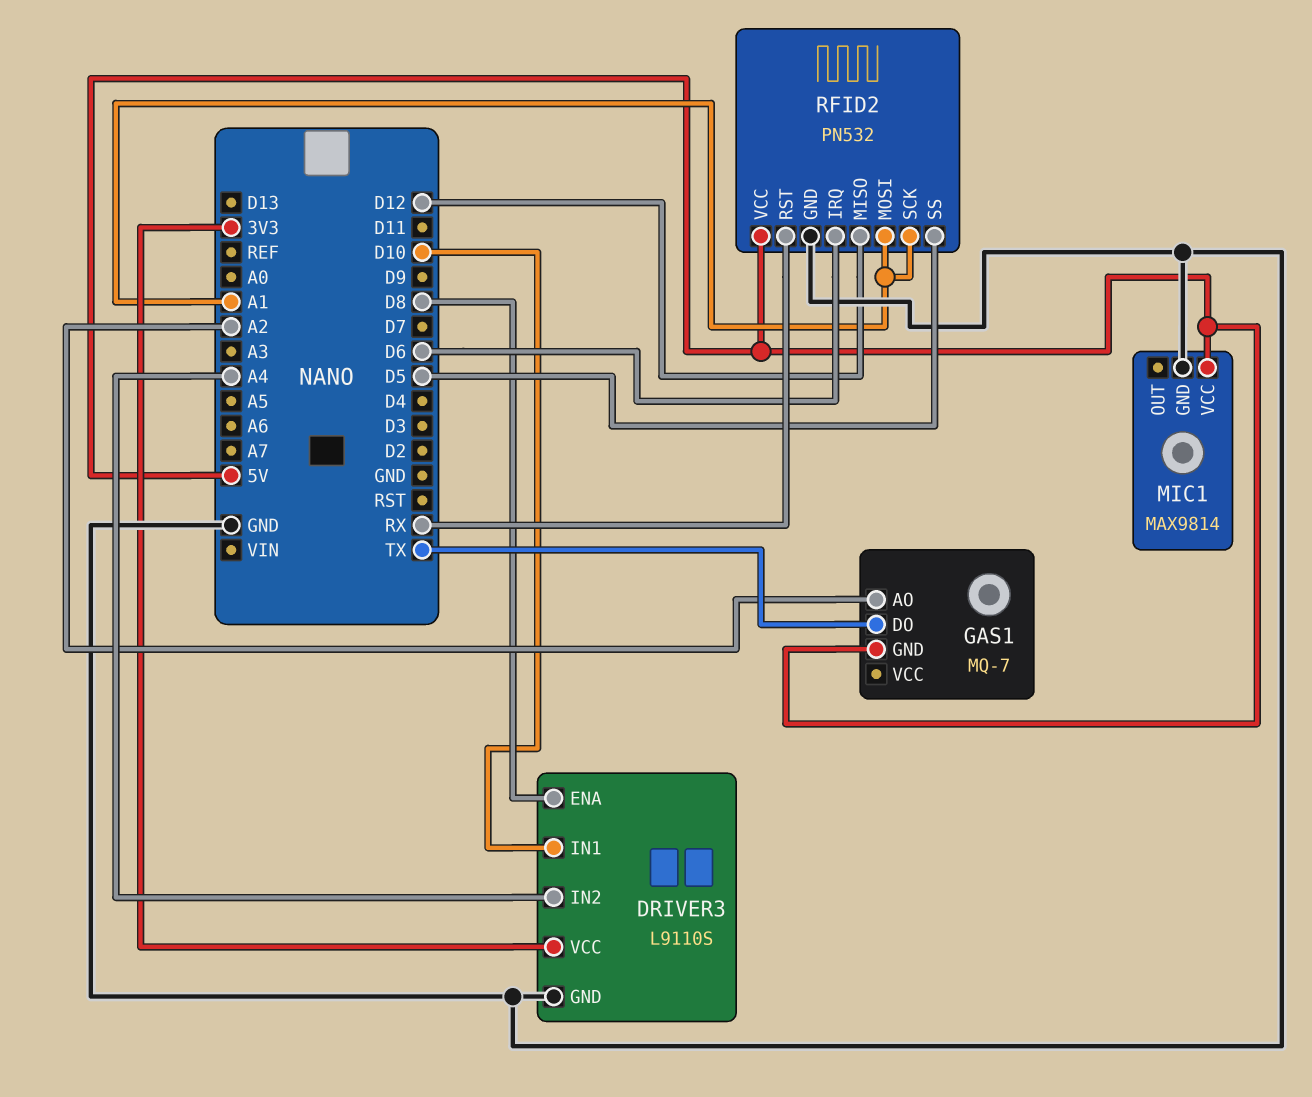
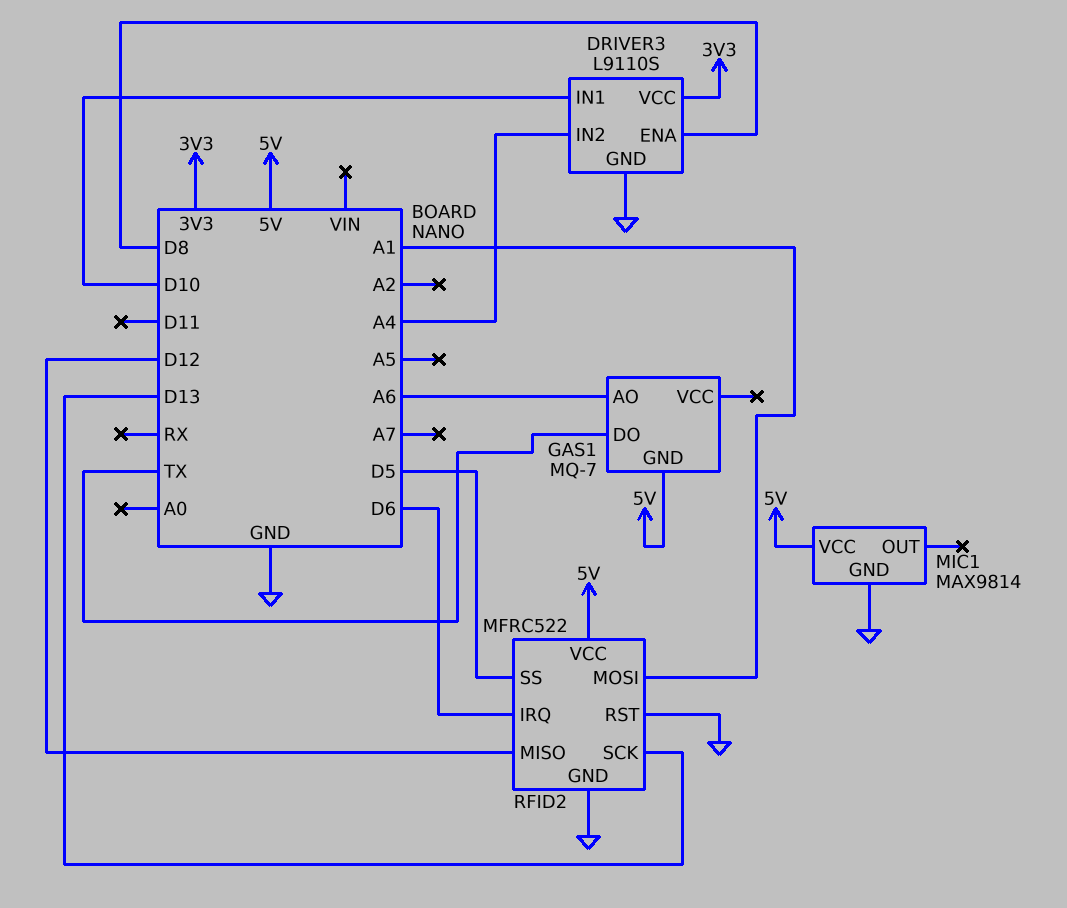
GAS1 pin AO: A2 -> A6
RFID2: PN532 -> MFRC522
RFID2 pin RST: RX -> GND
RFID2 pin SCK: A1 -> D13

